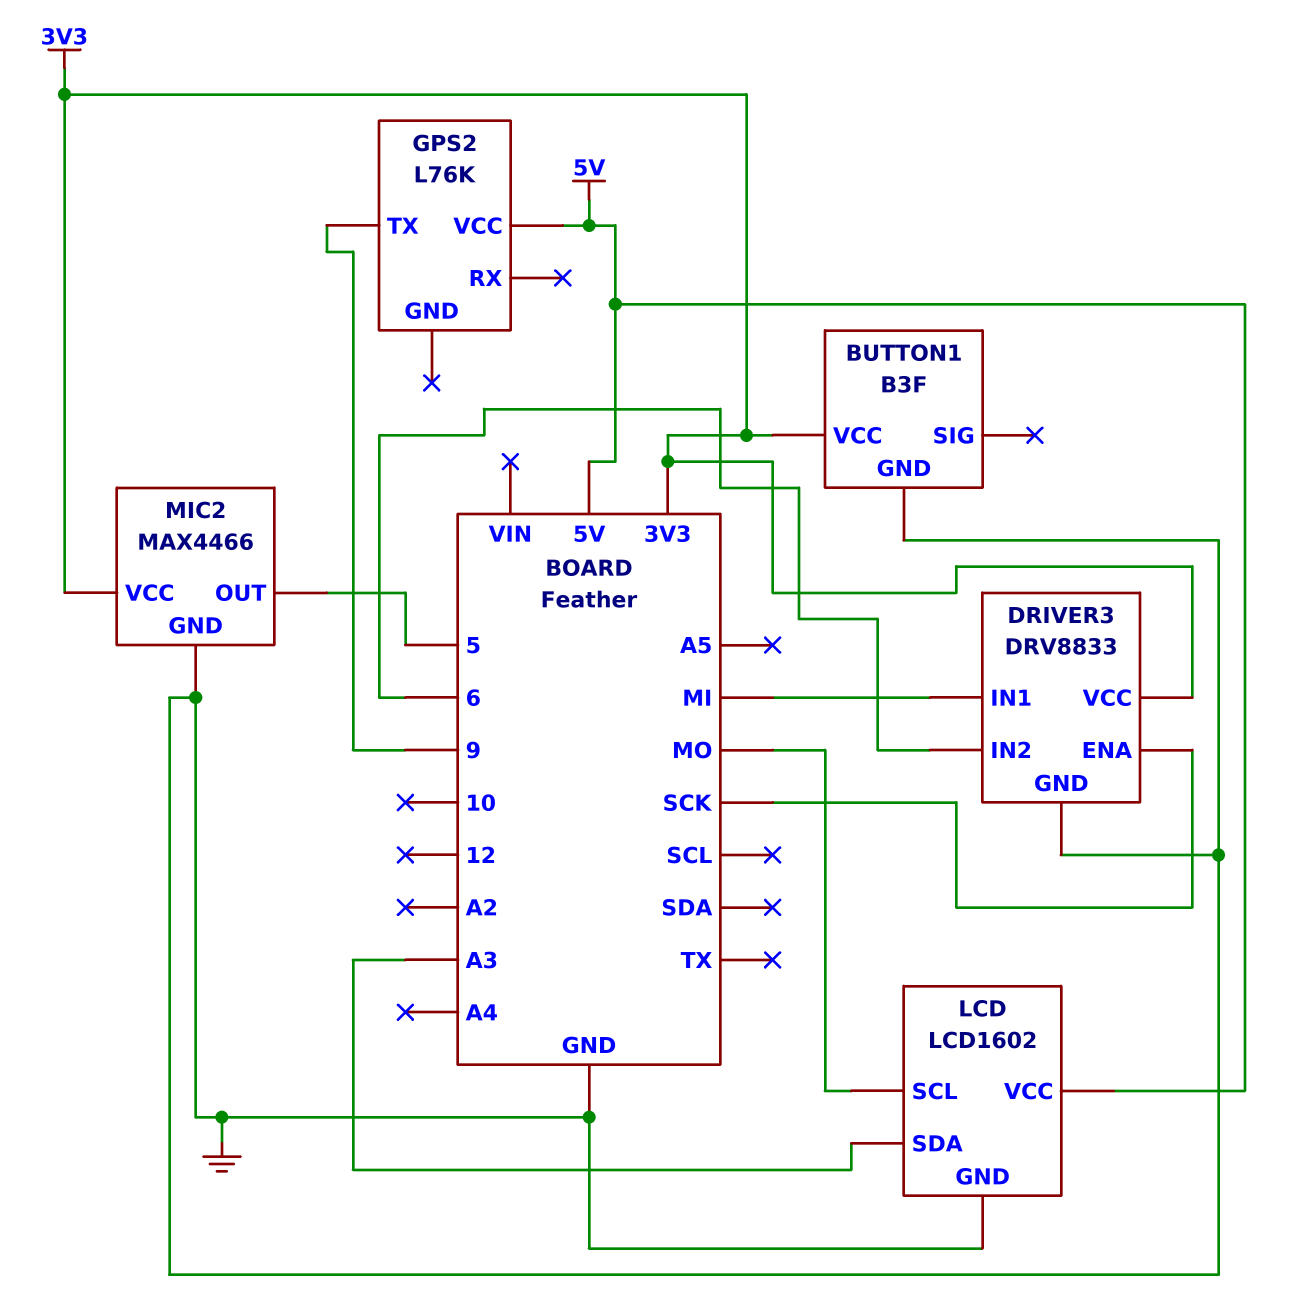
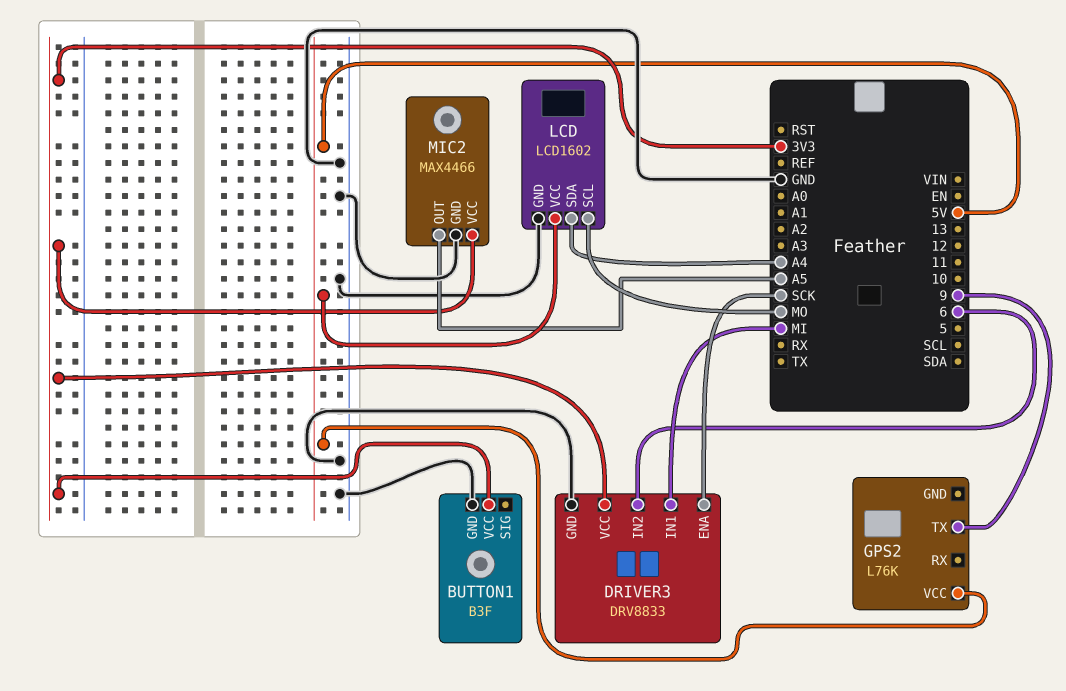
LCD pin SDA: A3 -> A4
MIC2 pin OUT: 5 -> A5

